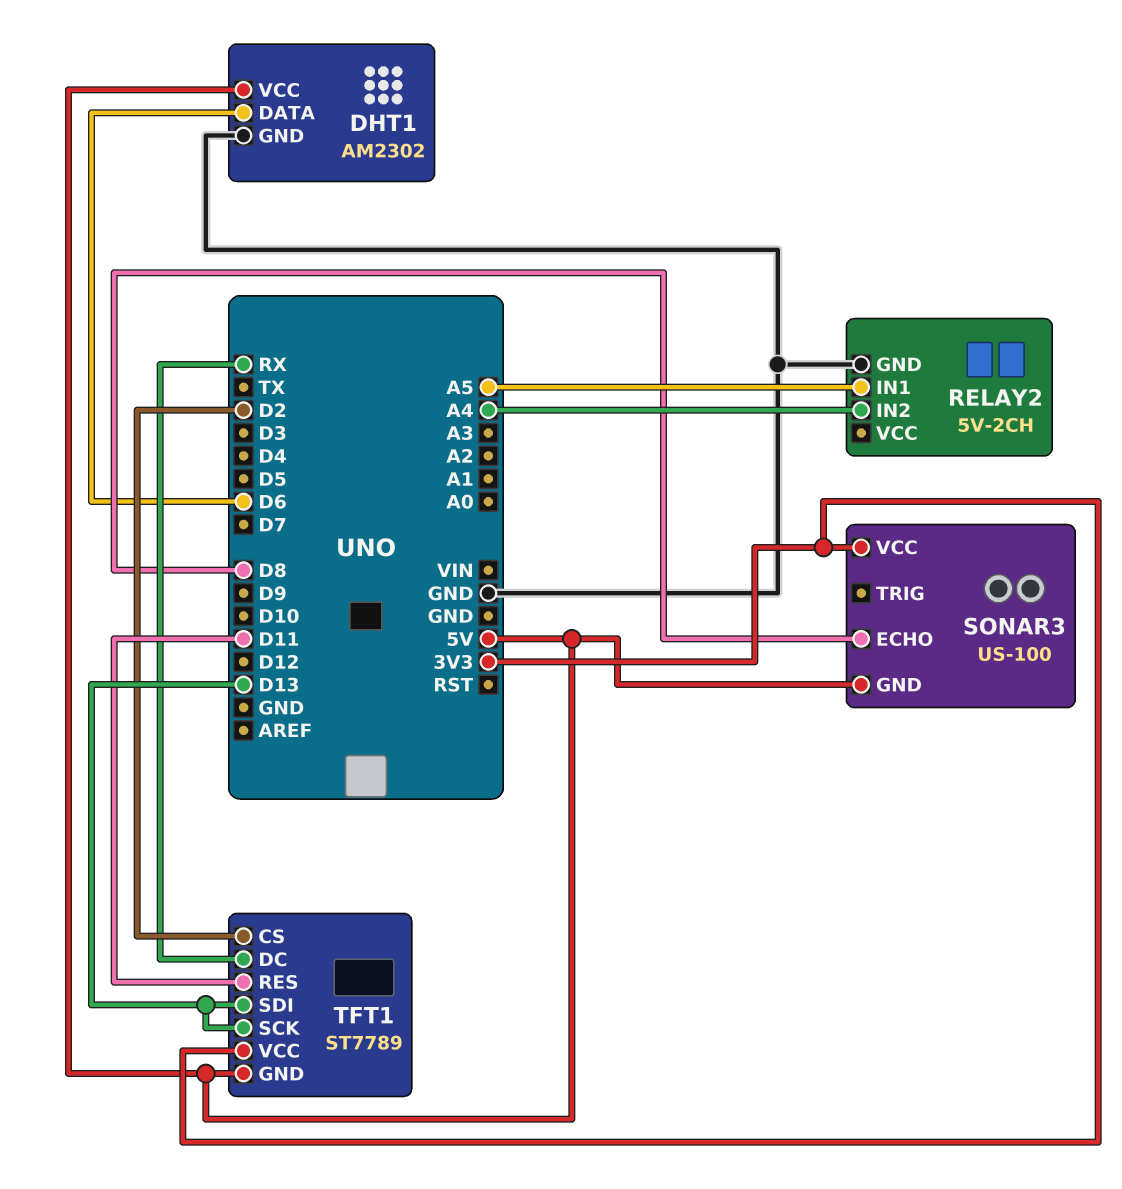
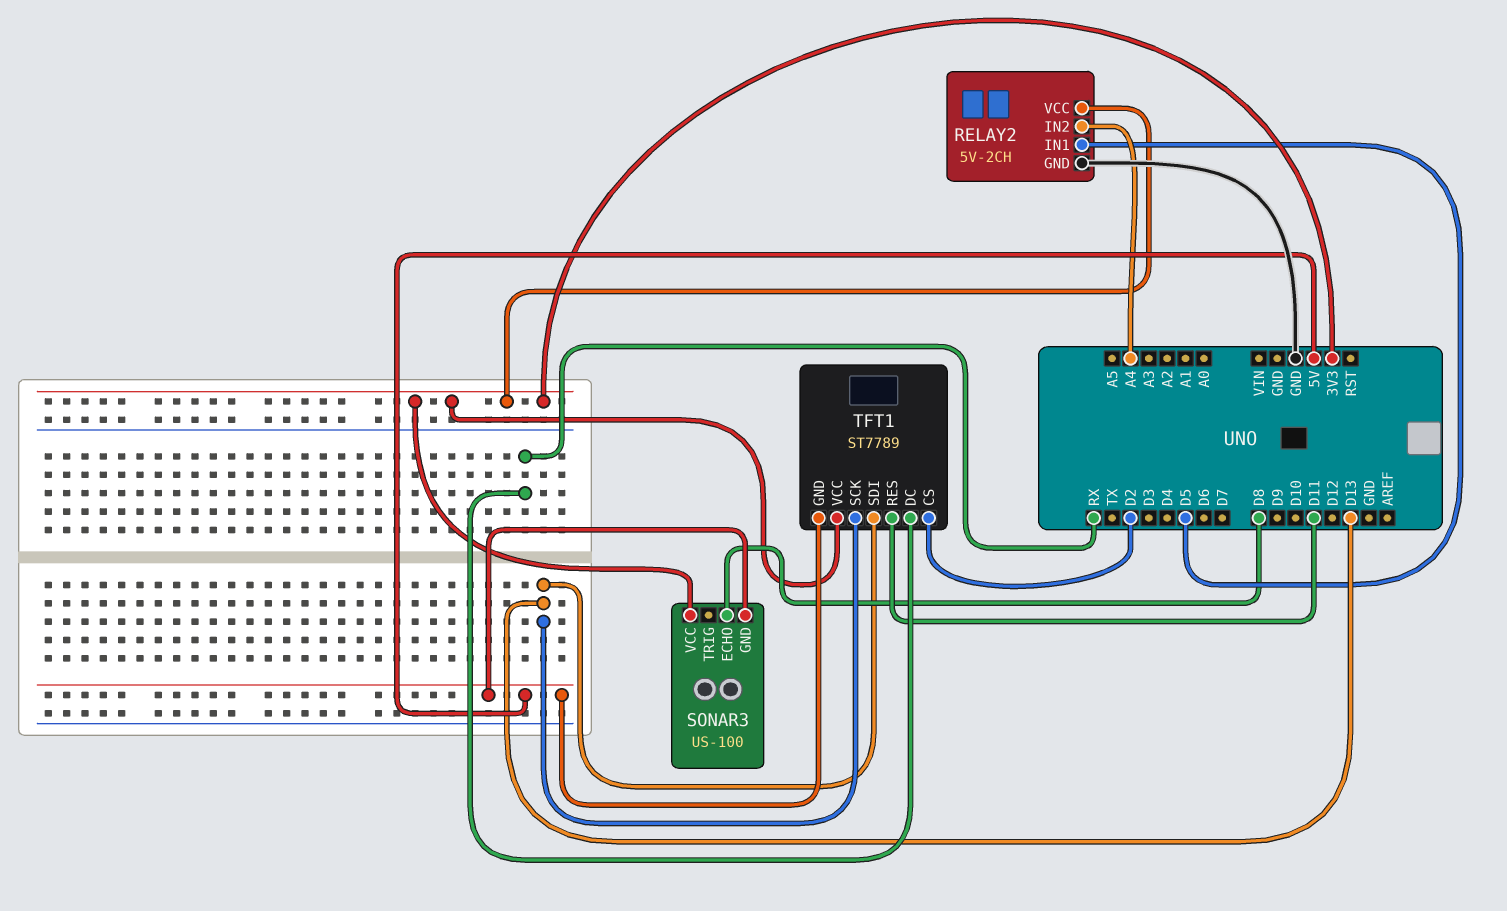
DHT1: AM2302 -> none
DHT1 pin DATA: D6 -> none
DHT1 pin GND: GND -> none
DHT1 pin VCC: 5V -> none
RELAY2 pin IN1: A5 -> D5
RELAY2 pin VCC: none -> 3V3

